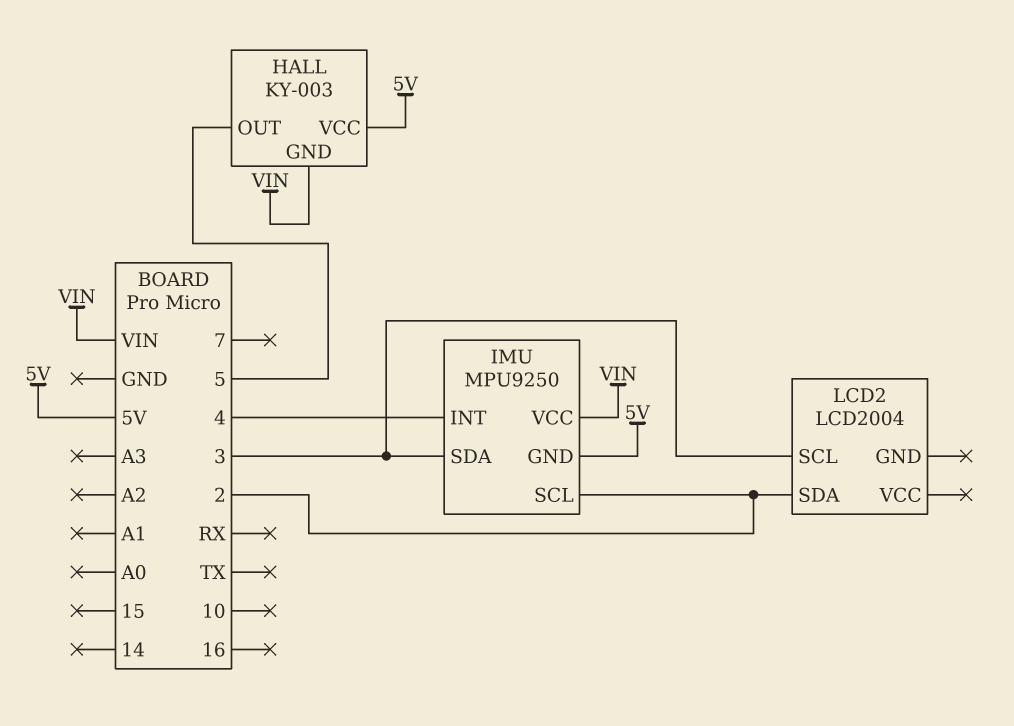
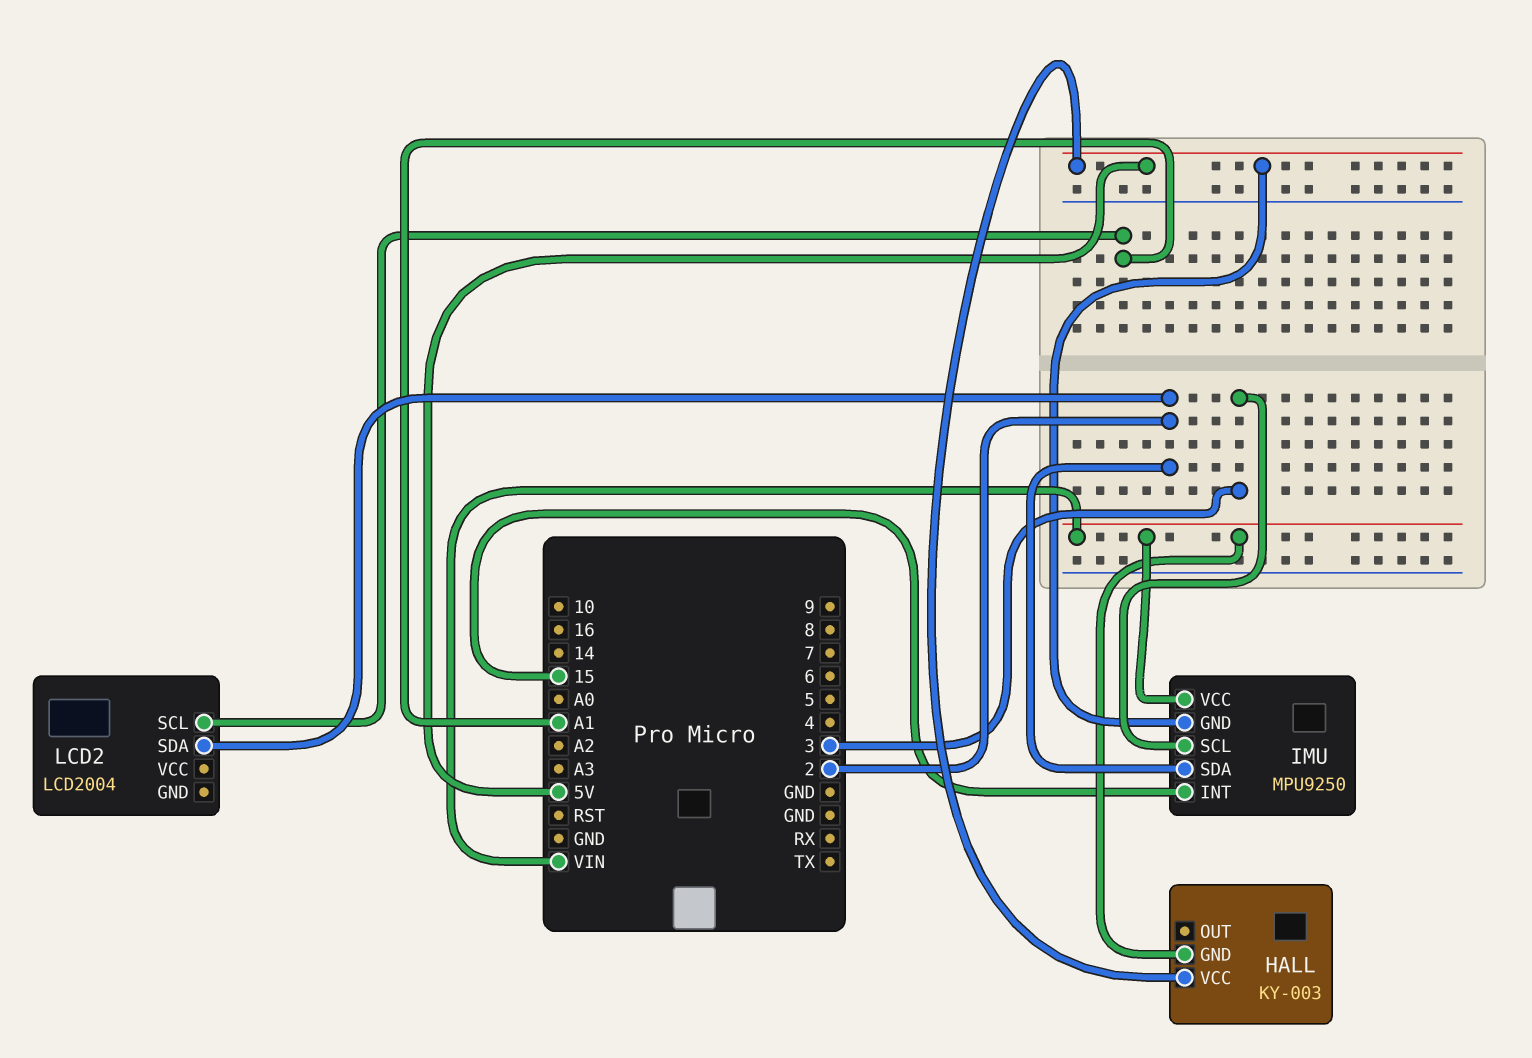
HALL pin OUT: 5 -> none
IMU pin INT: 4 -> 15
IMU pin SCL: 2 -> 3
IMU pin SDA: 3 -> 2
LCD2 pin SCL: 3 -> A1

